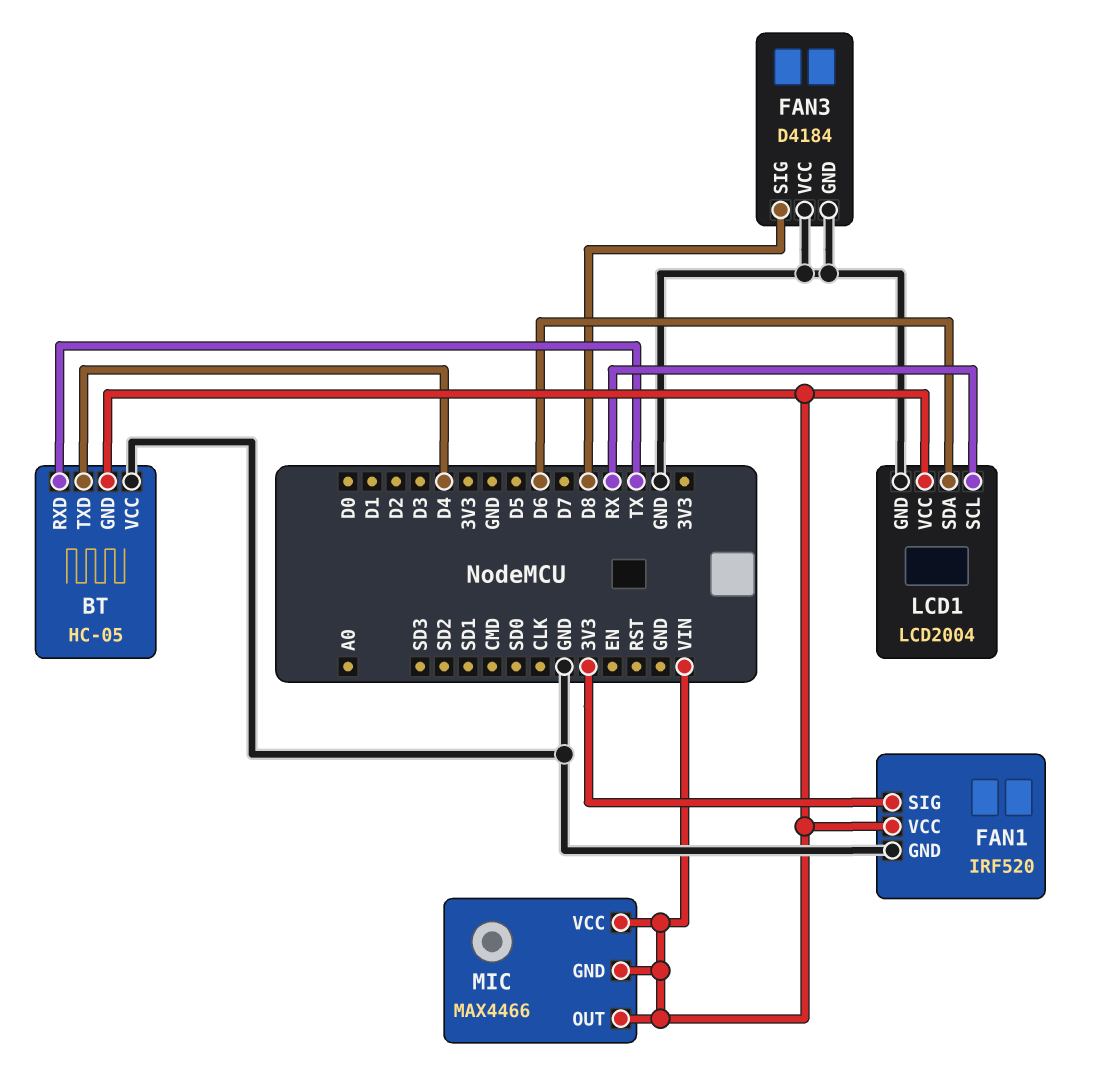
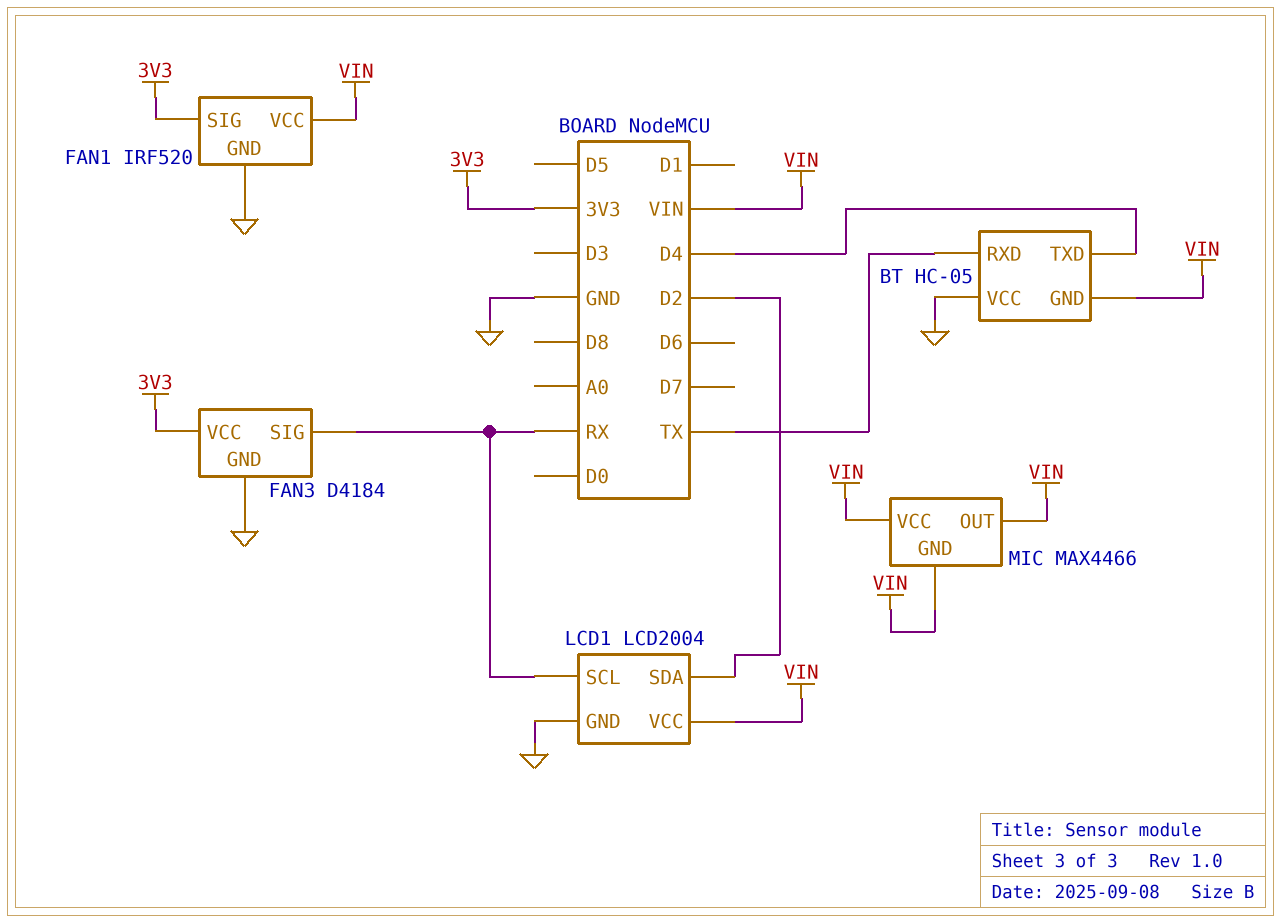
FAN3 pin SIG: D8 -> RX
FAN3 pin VCC: GND -> 3V3
LCD1 pin SDA: D6 -> D2

